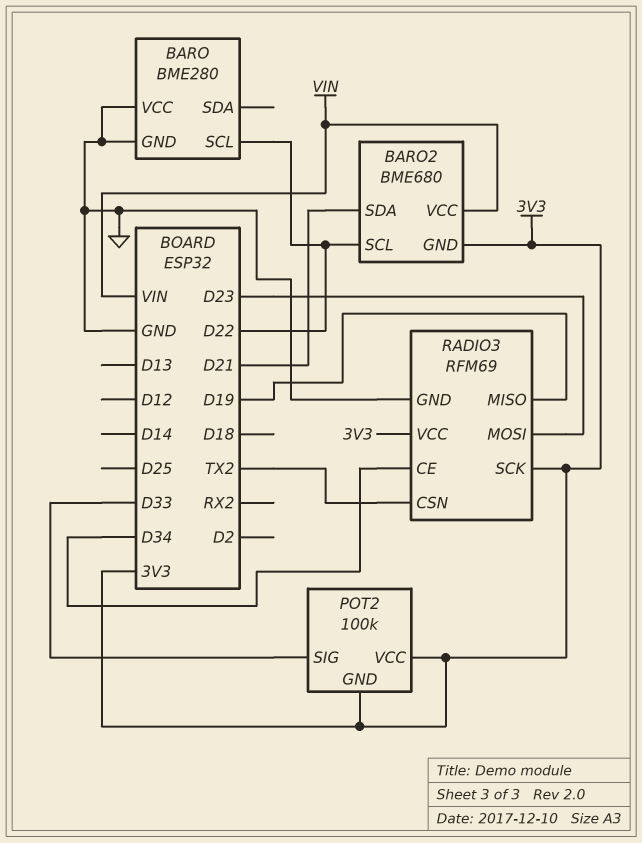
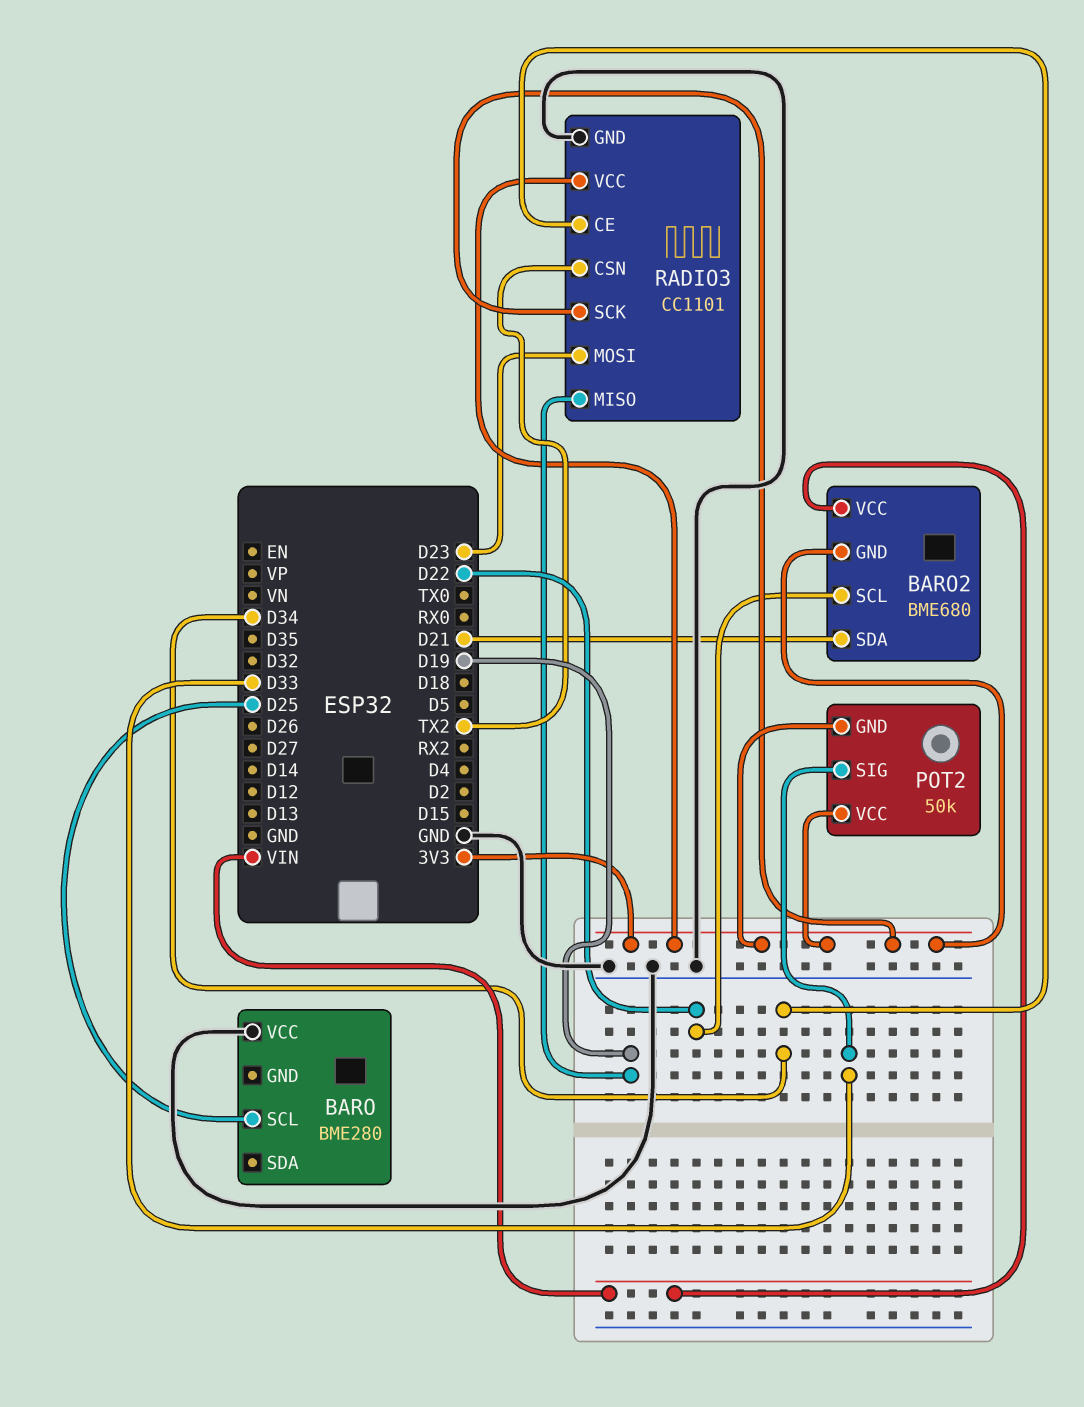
BARO pin GND: GND -> none
BARO pin SCL: D22 -> D25
POT2: 100k -> 50k
RADIO3: RFM69 -> CC1101

